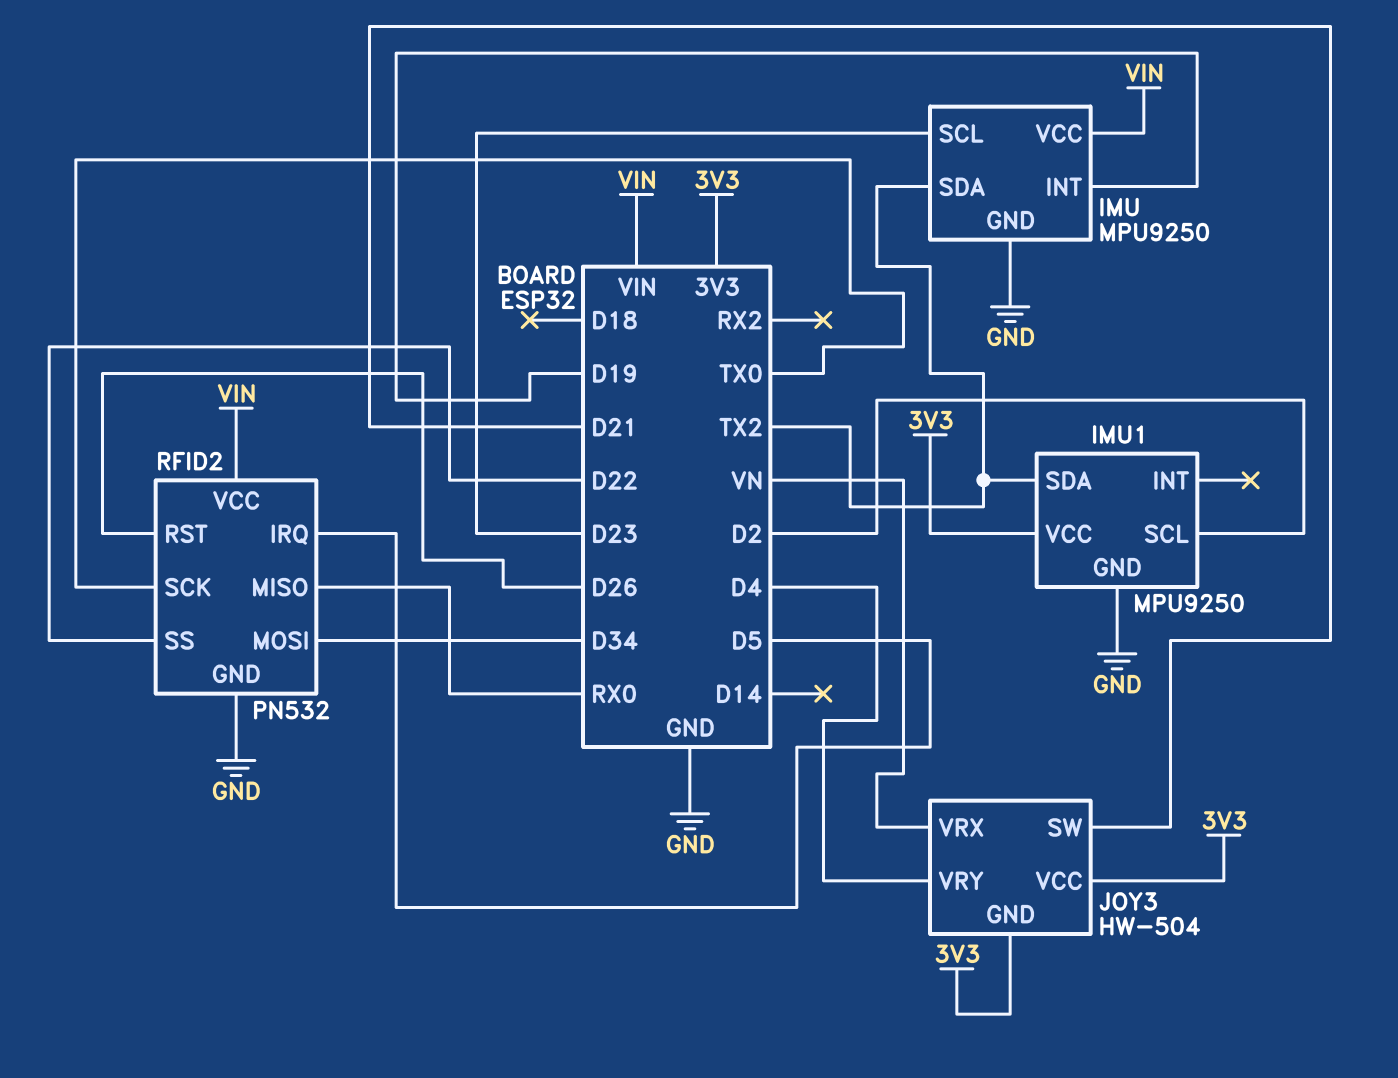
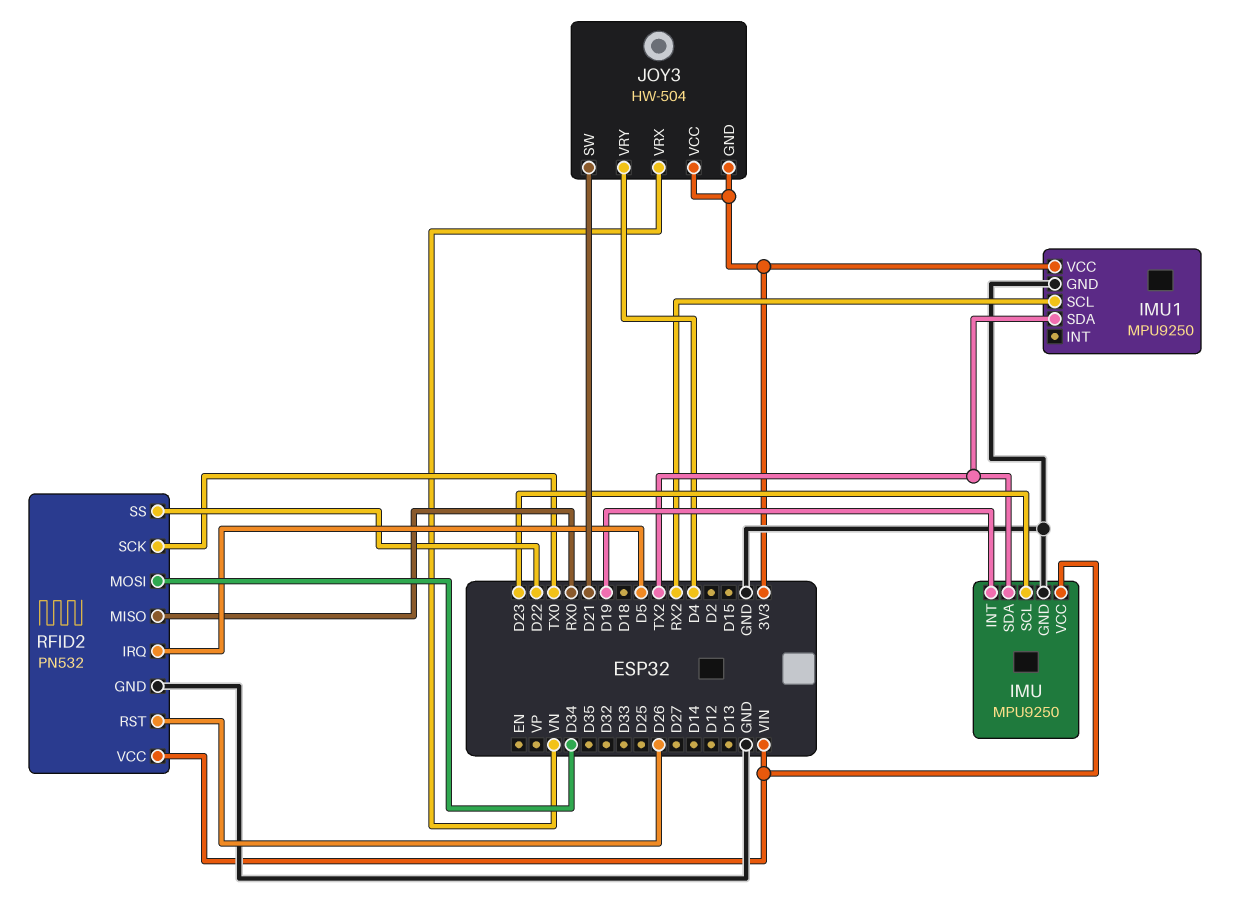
IMU1 pin SCL: D2 -> RX2

